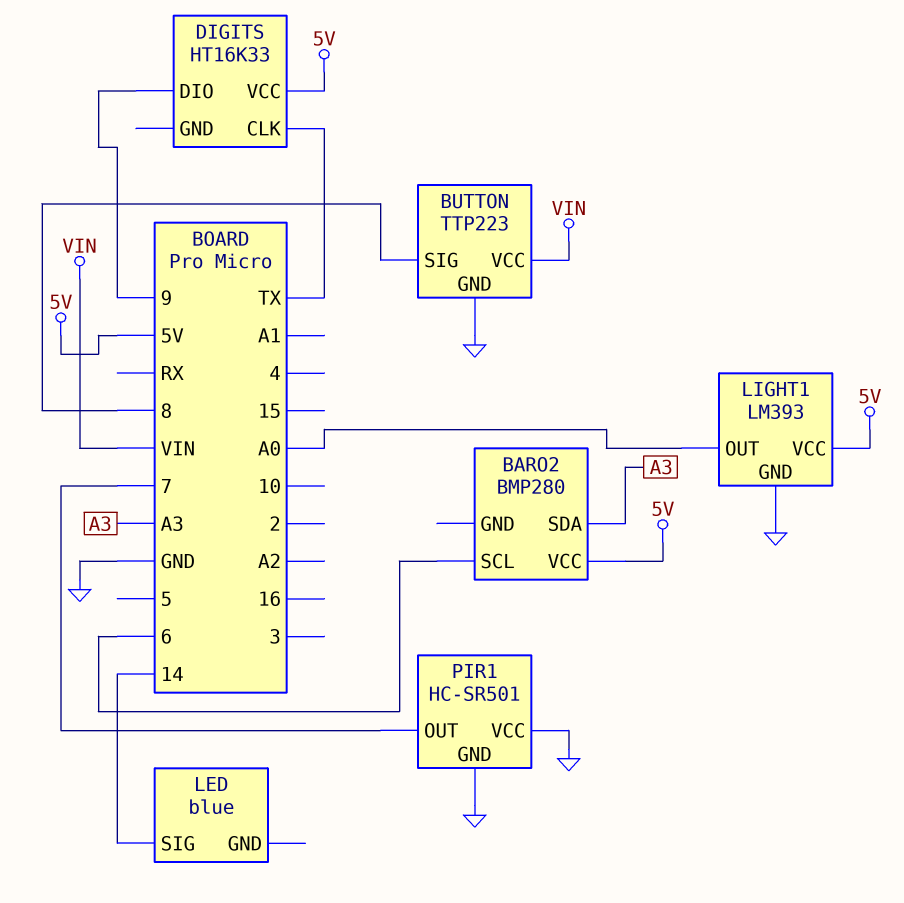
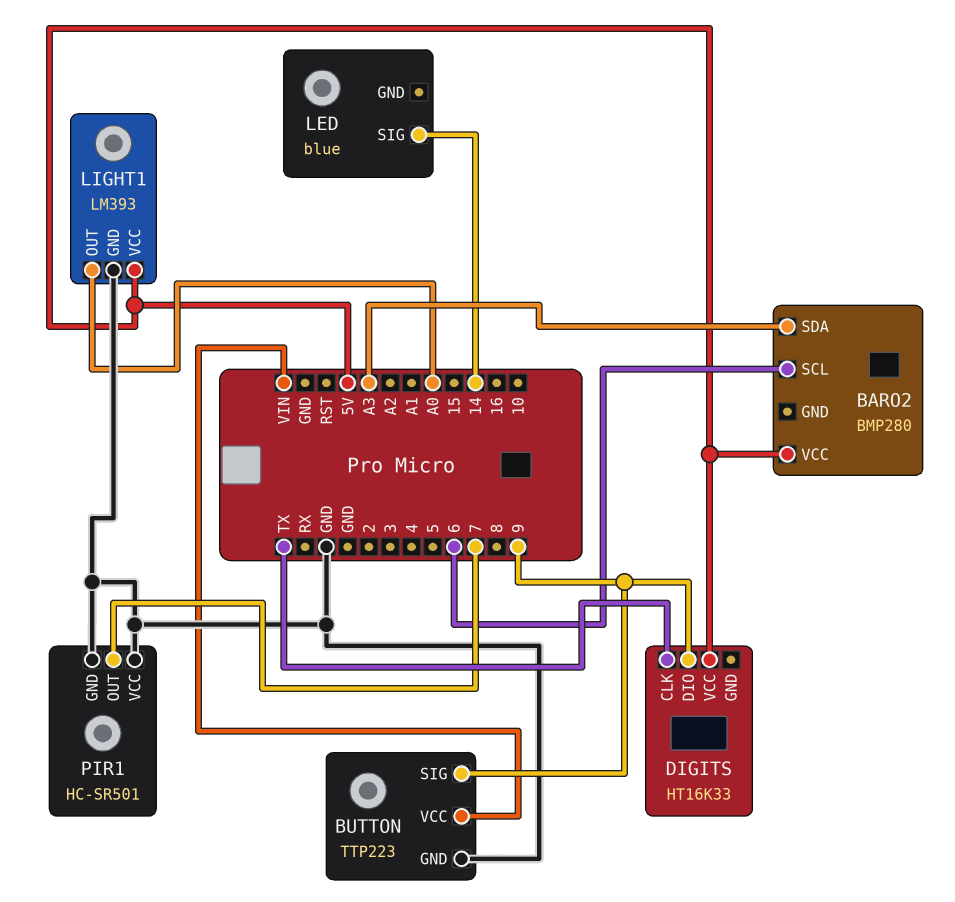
BUTTON pin SIG: 8 -> 9

